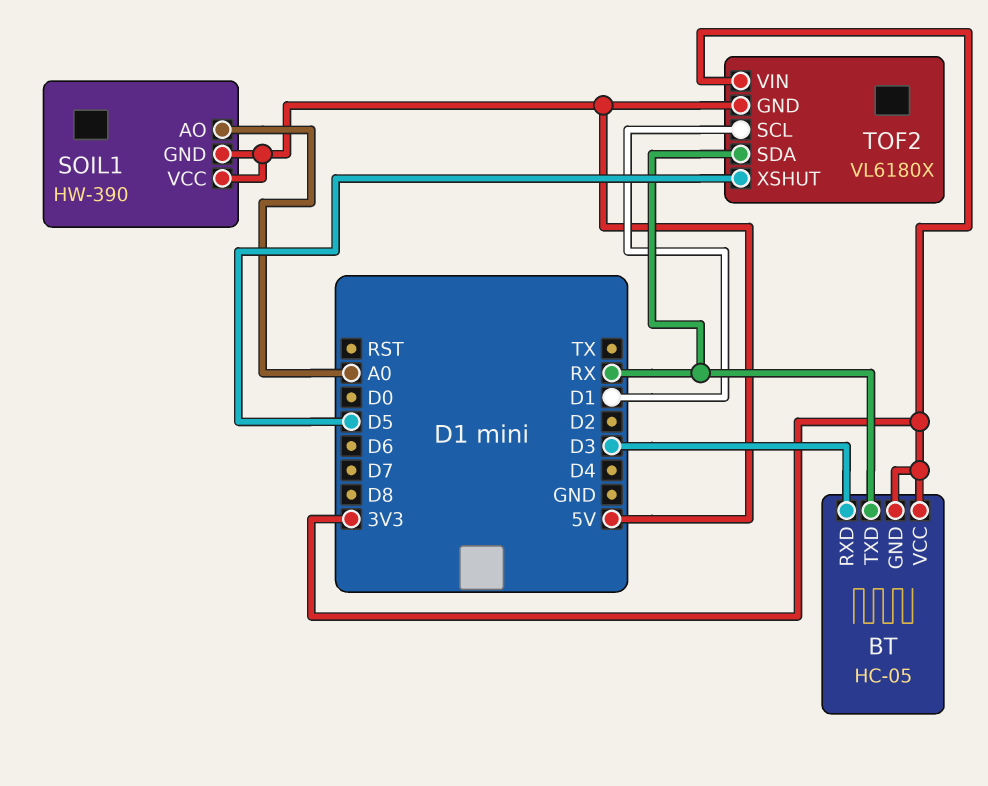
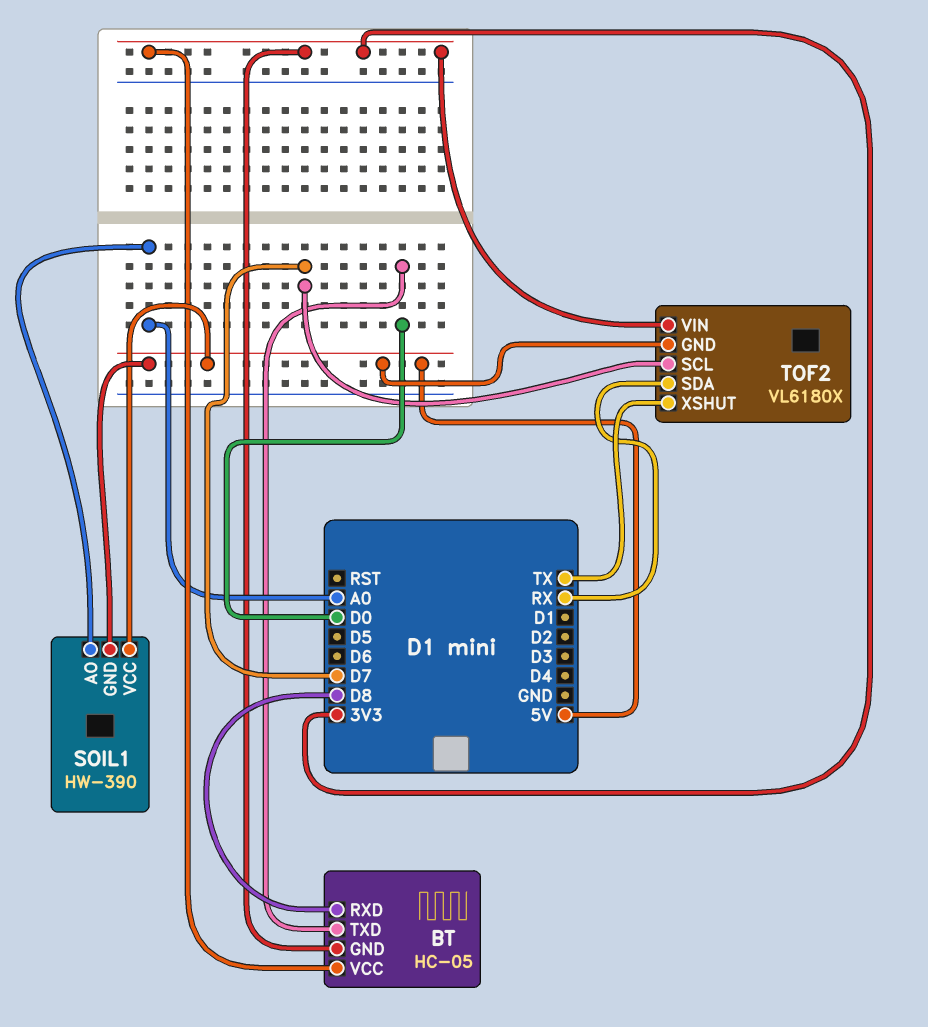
BT pin RXD: D3 -> D8
BT pin TXD: RX -> D0
TOF2 pin SCL: D1 -> D7
TOF2 pin XSHUT: D5 -> TX

